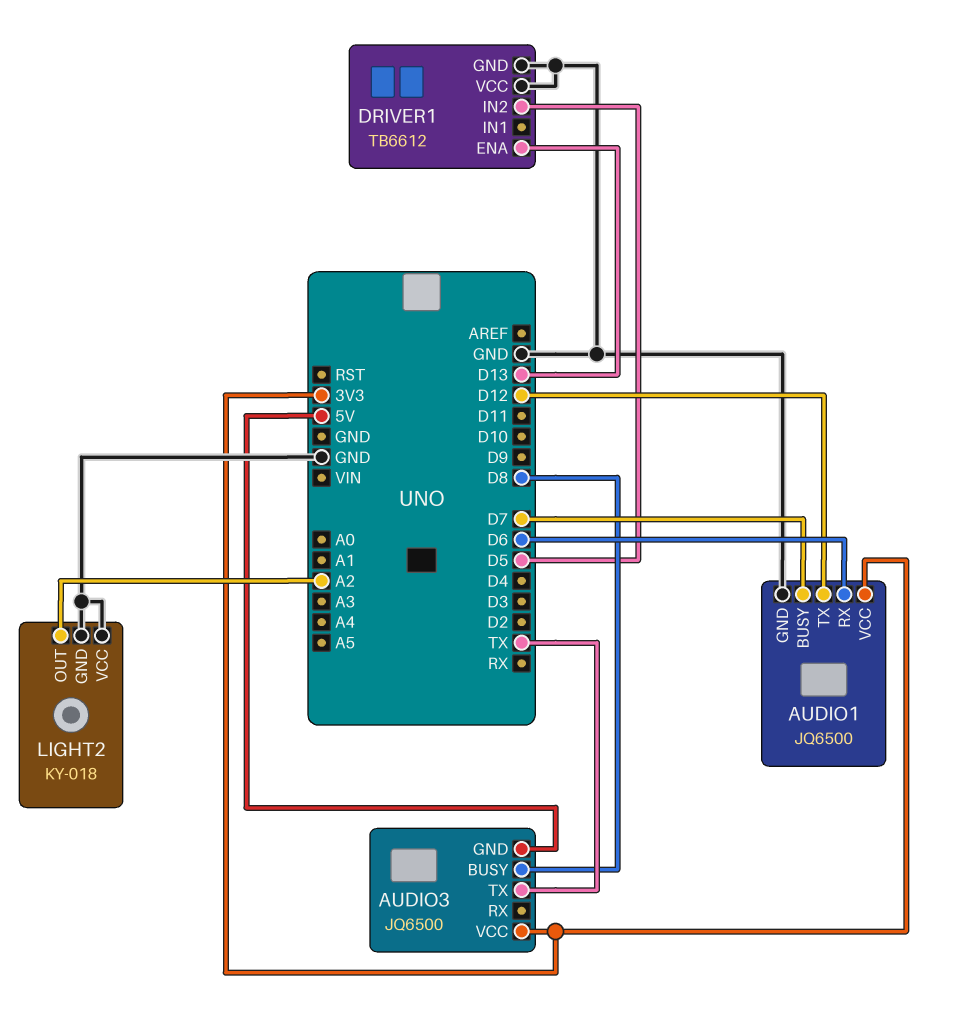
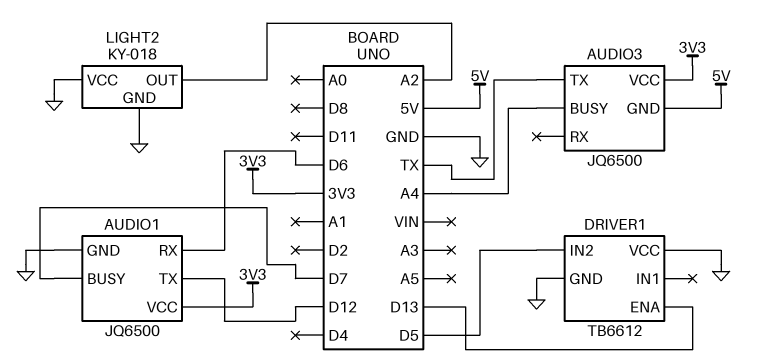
AUDIO3 pin BUSY: D8 -> A4

